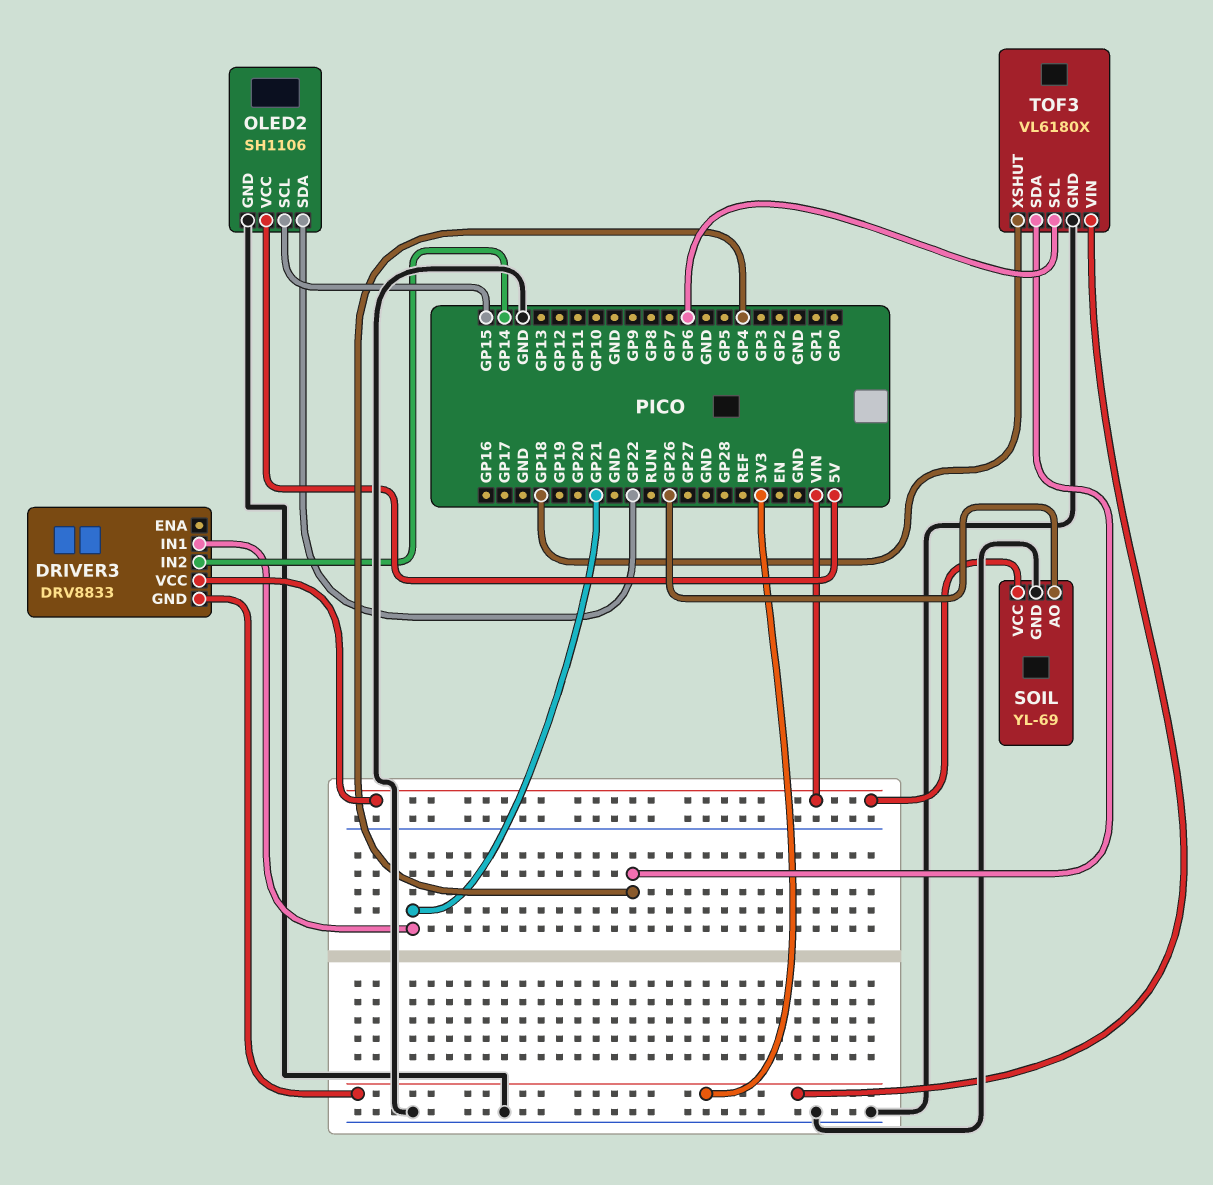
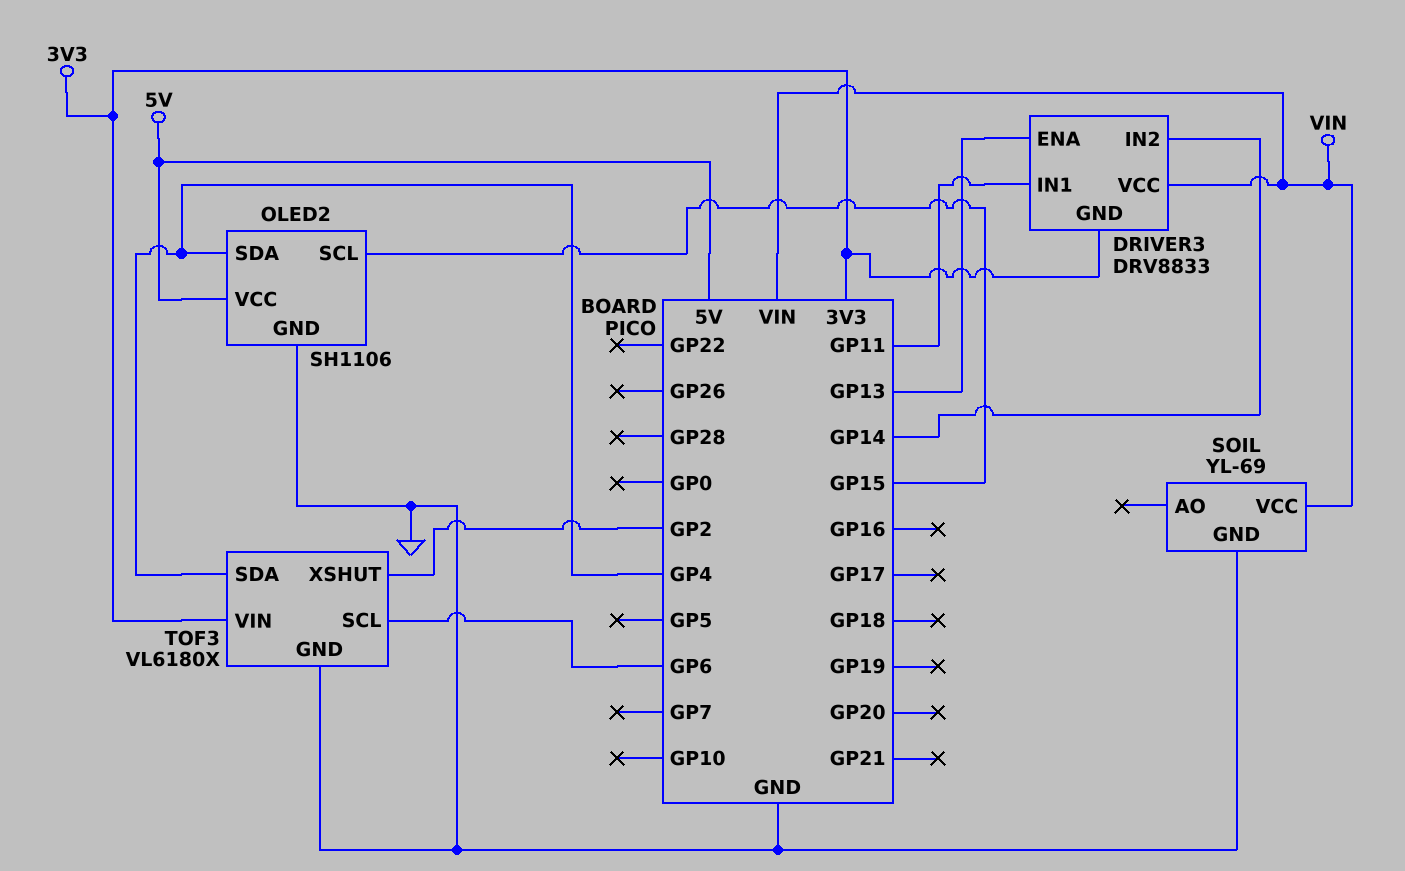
DRIVER3 pin ENA: none -> GP13
DRIVER3 pin IN1: GP21 -> GP11
OLED2 pin SDA: GP22 -> GP4
SOIL pin AO: GP26 -> none
TOF3 pin XSHUT: GP18 -> GP2

